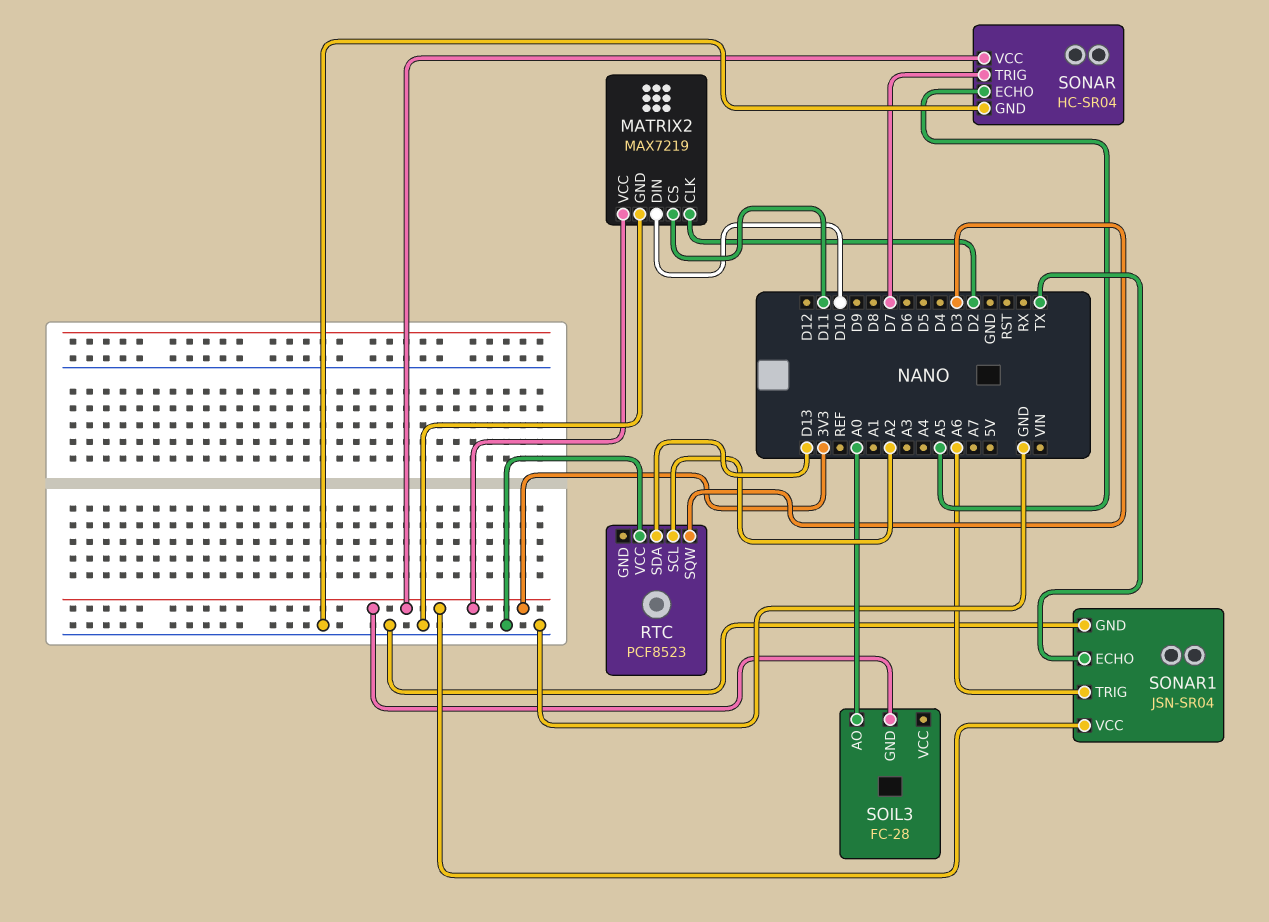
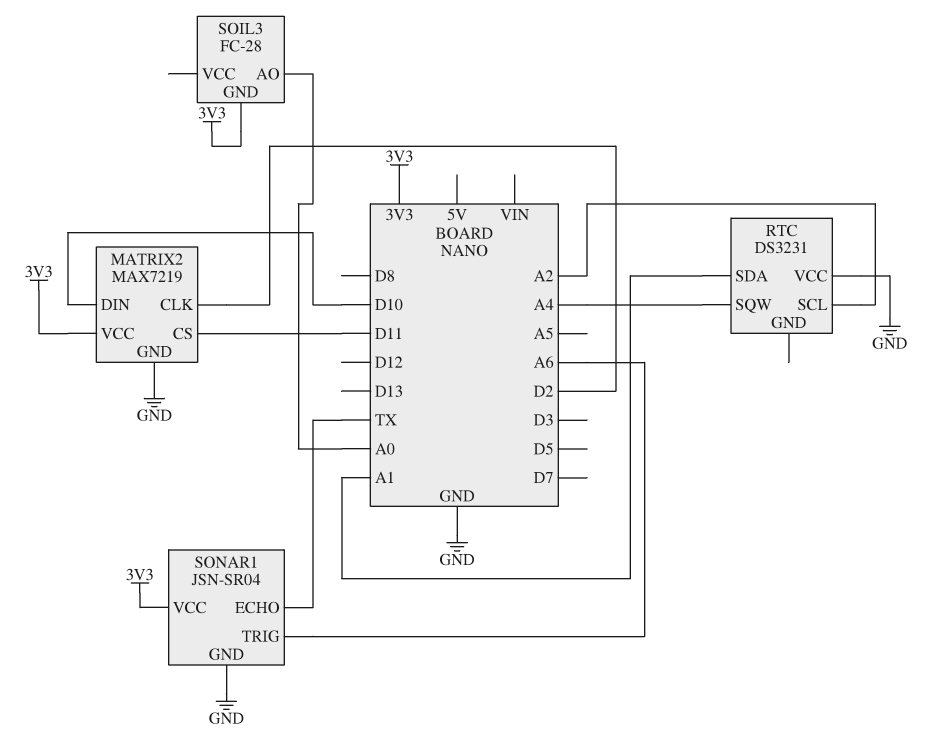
RTC: PCF8523 -> DS3231
RTC pin SDA: D13 -> A1
RTC pin SQW: D3 -> A4
SONAR: HC-SR04 -> none
SONAR pin ECHO: A5 -> none
SONAR pin GND: GND -> none
SONAR pin TRIG: D7 -> none
SONAR pin VCC: 3V3 -> none

